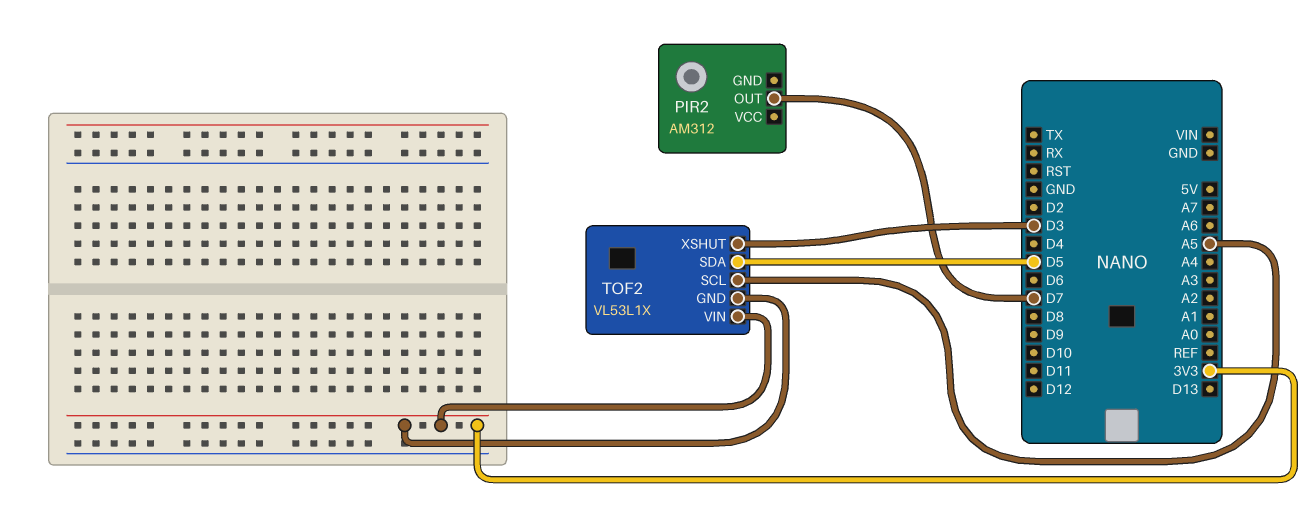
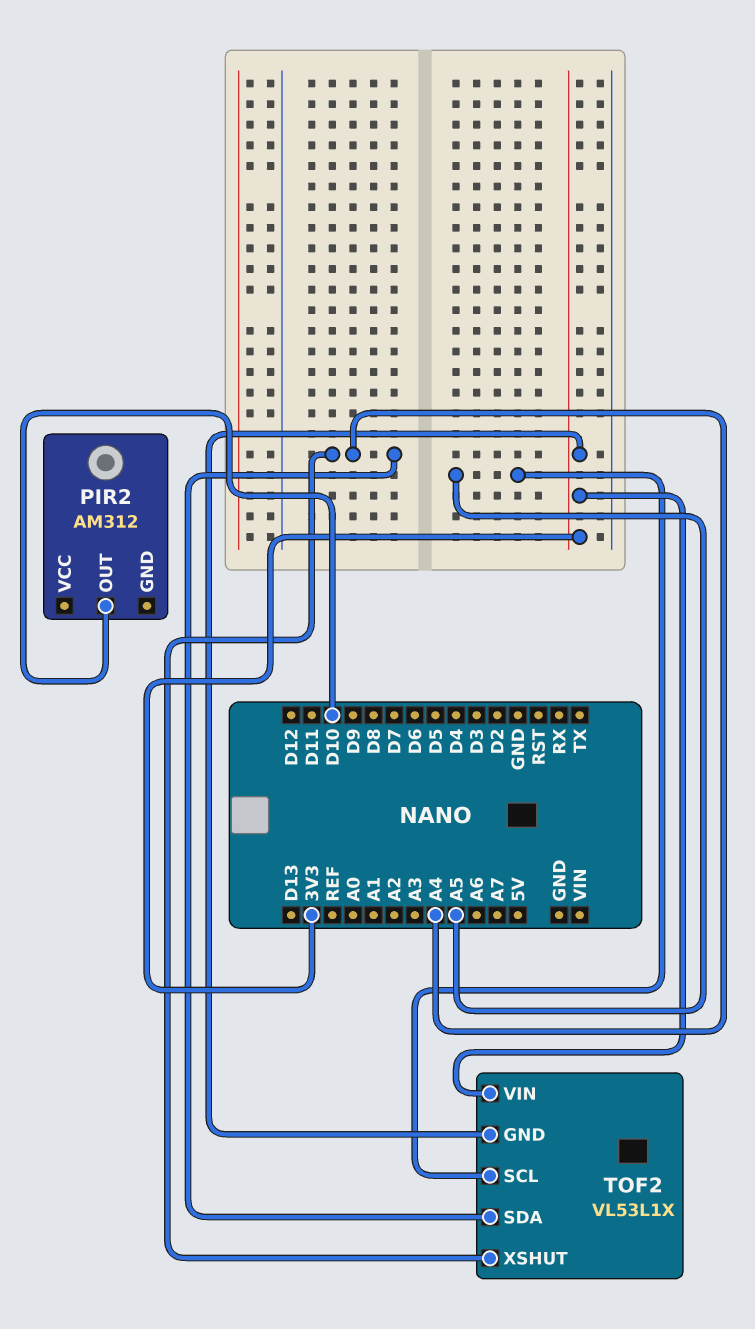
PIR2 pin OUT: D7 -> D10
TOF2 pin SDA: D5 -> A4
TOF2 pin XSHUT: D3 -> A4

